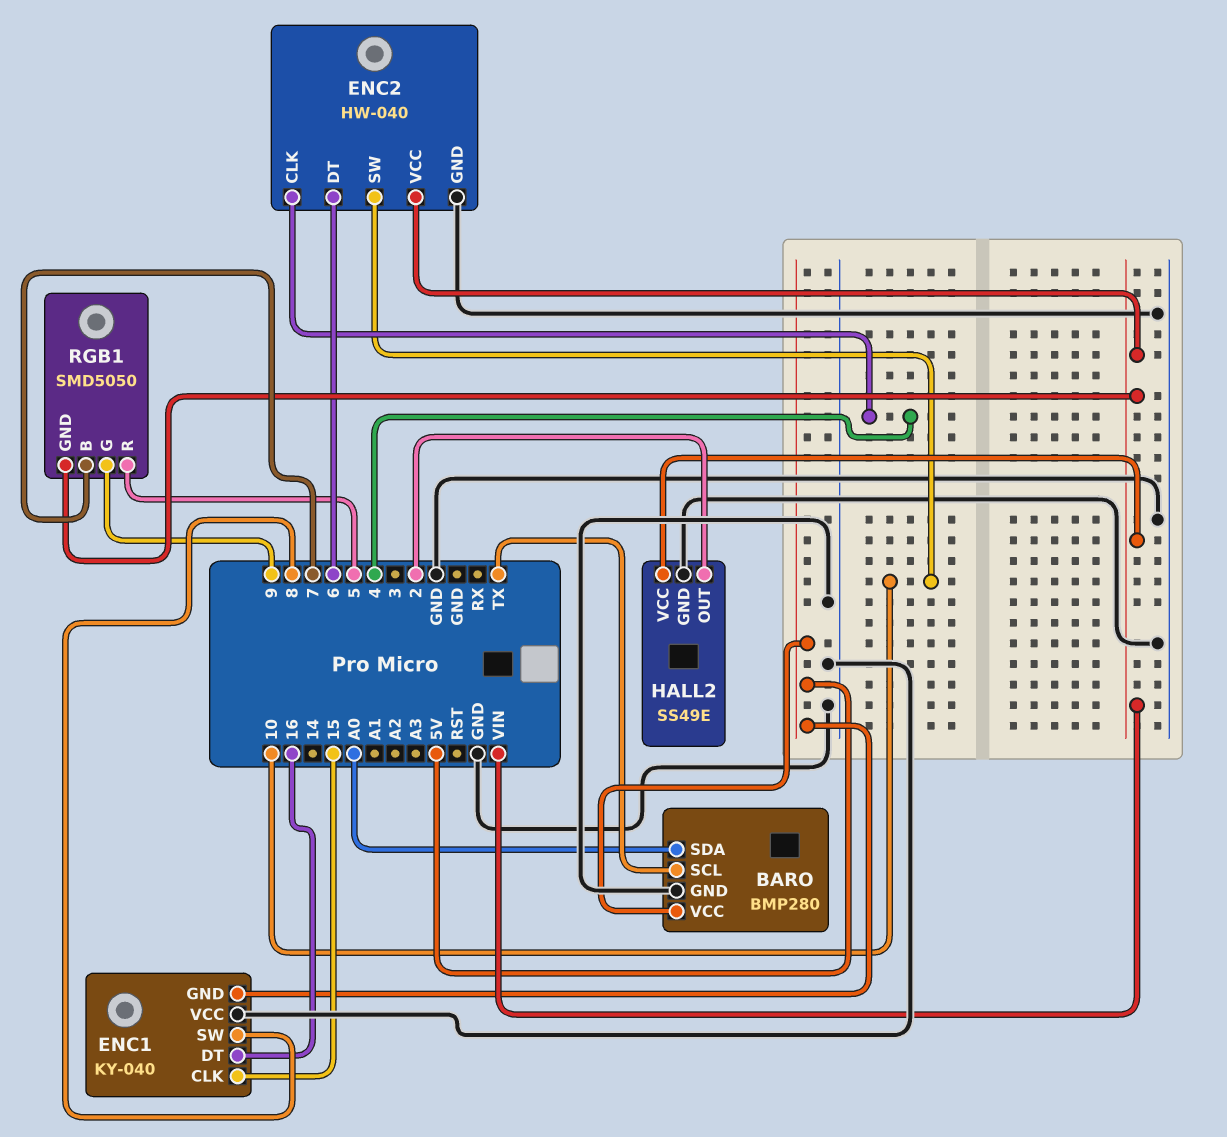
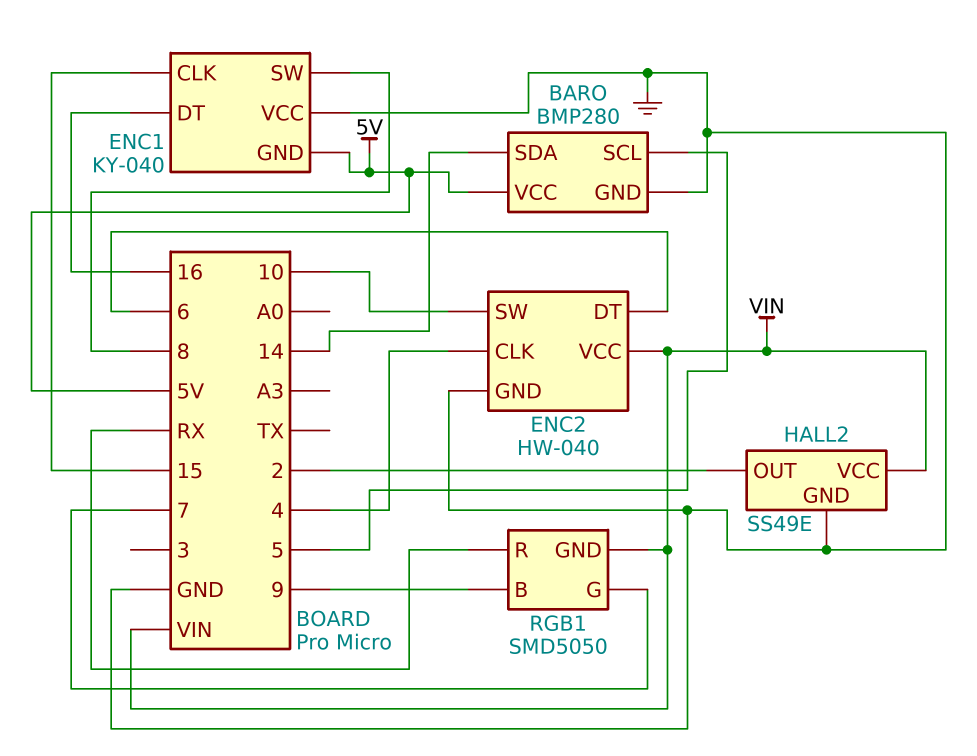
BARO pin SCL: TX -> 5
BARO pin SDA: A0 -> 14
RGB1 pin B: 7 -> 9
RGB1 pin G: 9 -> 7
RGB1 pin R: 5 -> RX

